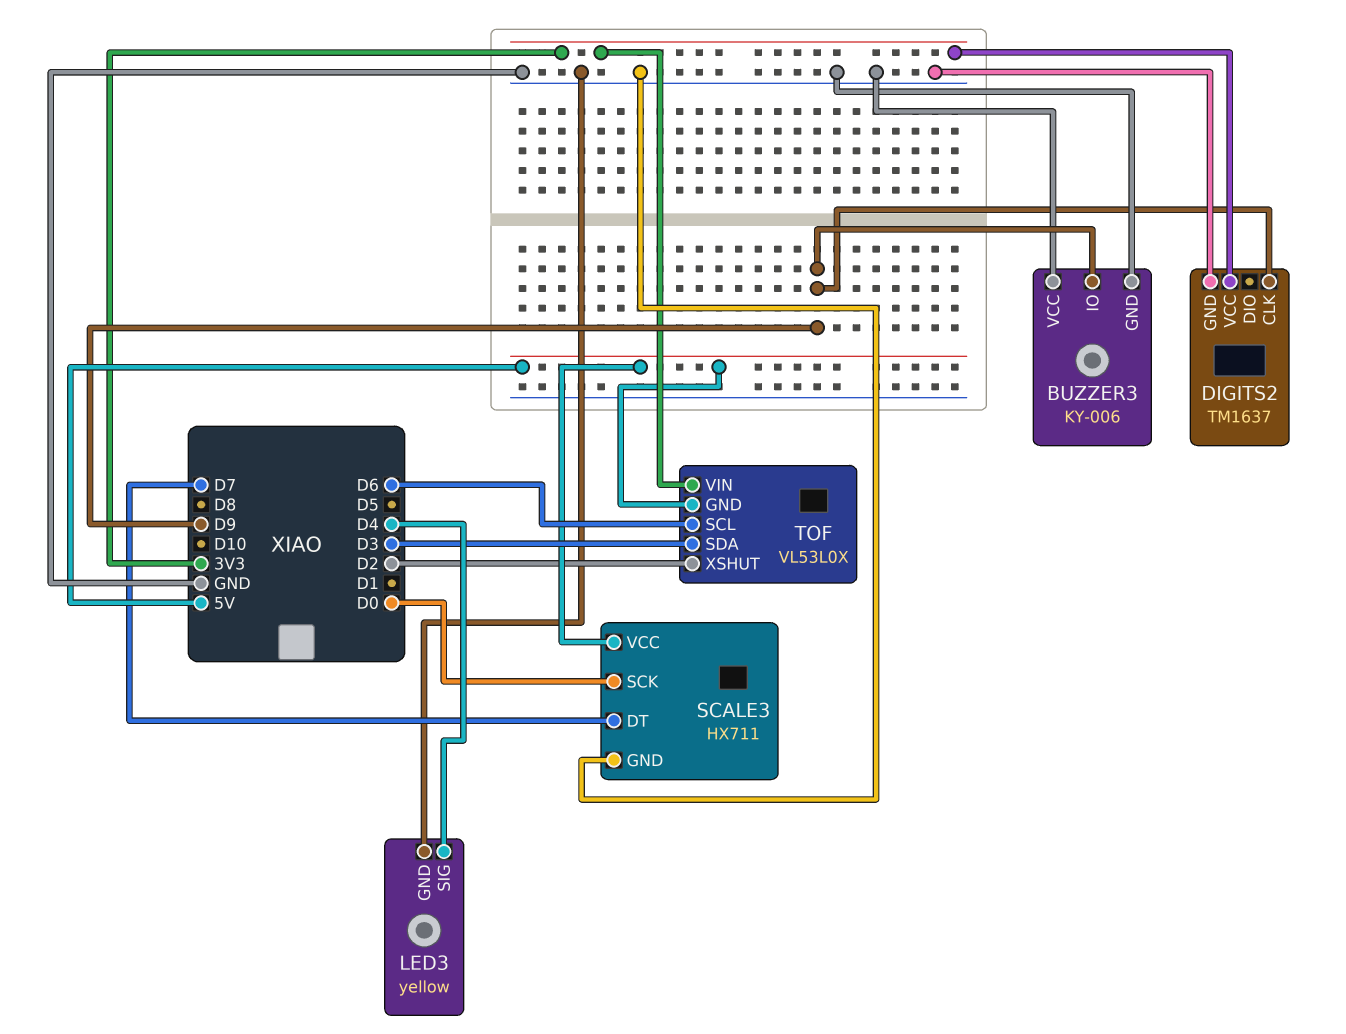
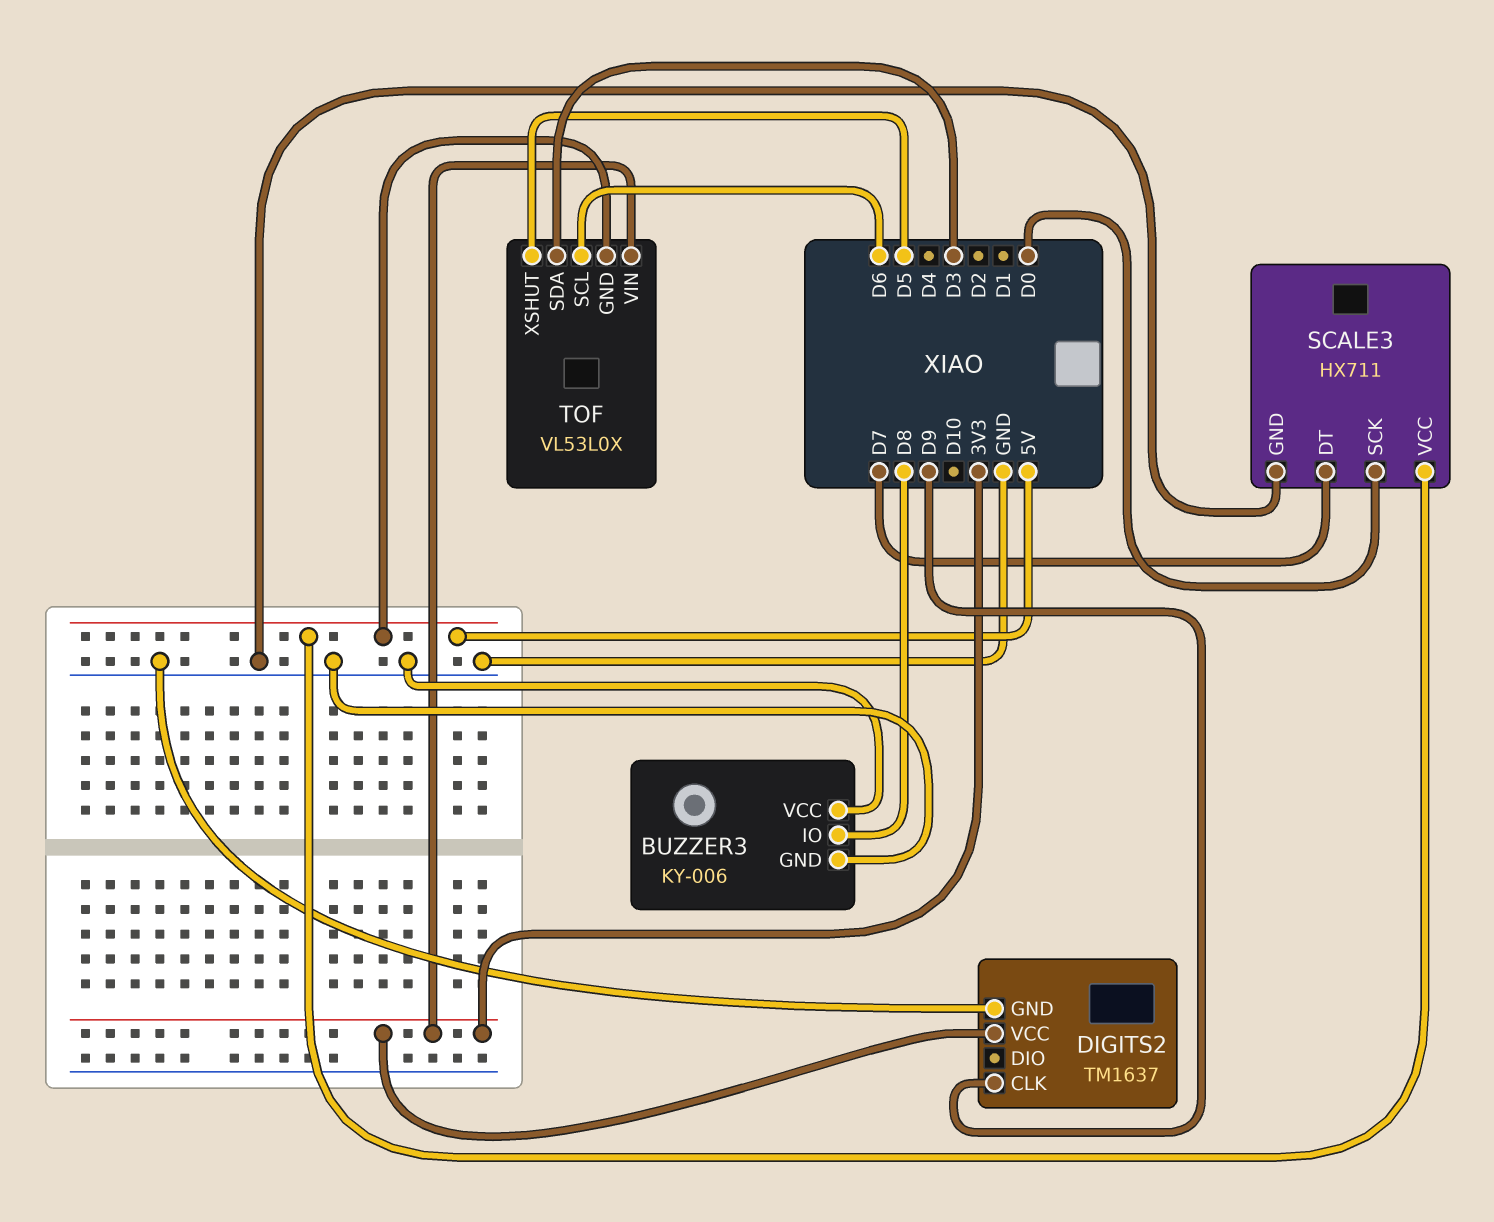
BUZZER3 pin IO: D9 -> D8
LED3: yellow -> none
LED3 pin GND: GND -> none
LED3 pin SIG: D4 -> none
TOF pin XSHUT: D2 -> D5

